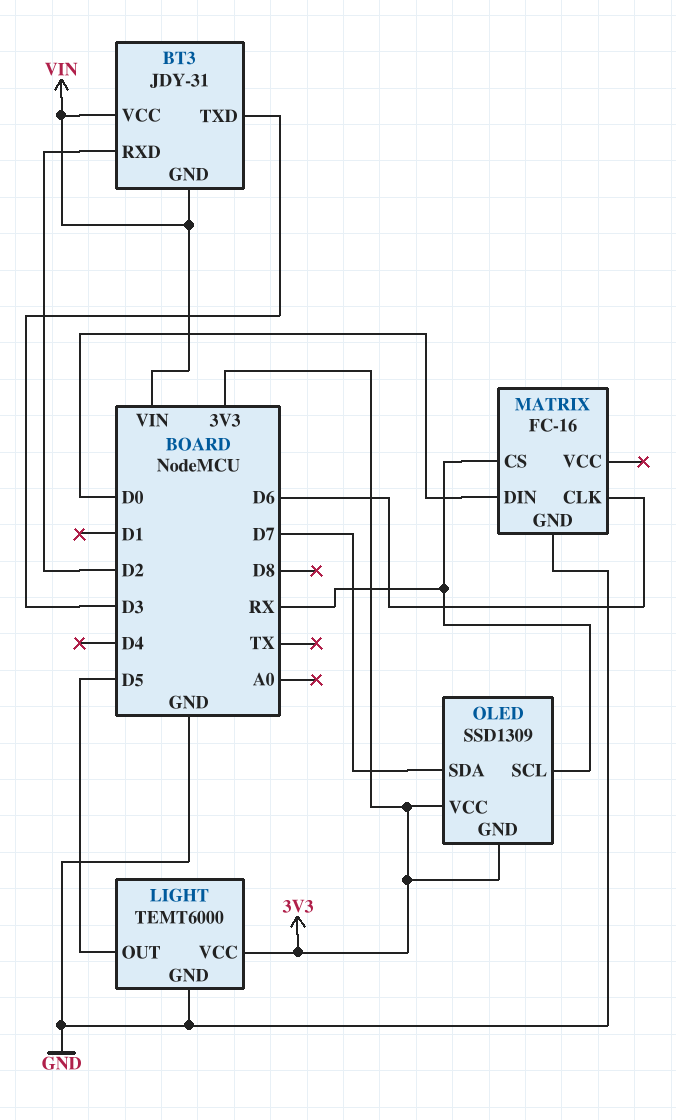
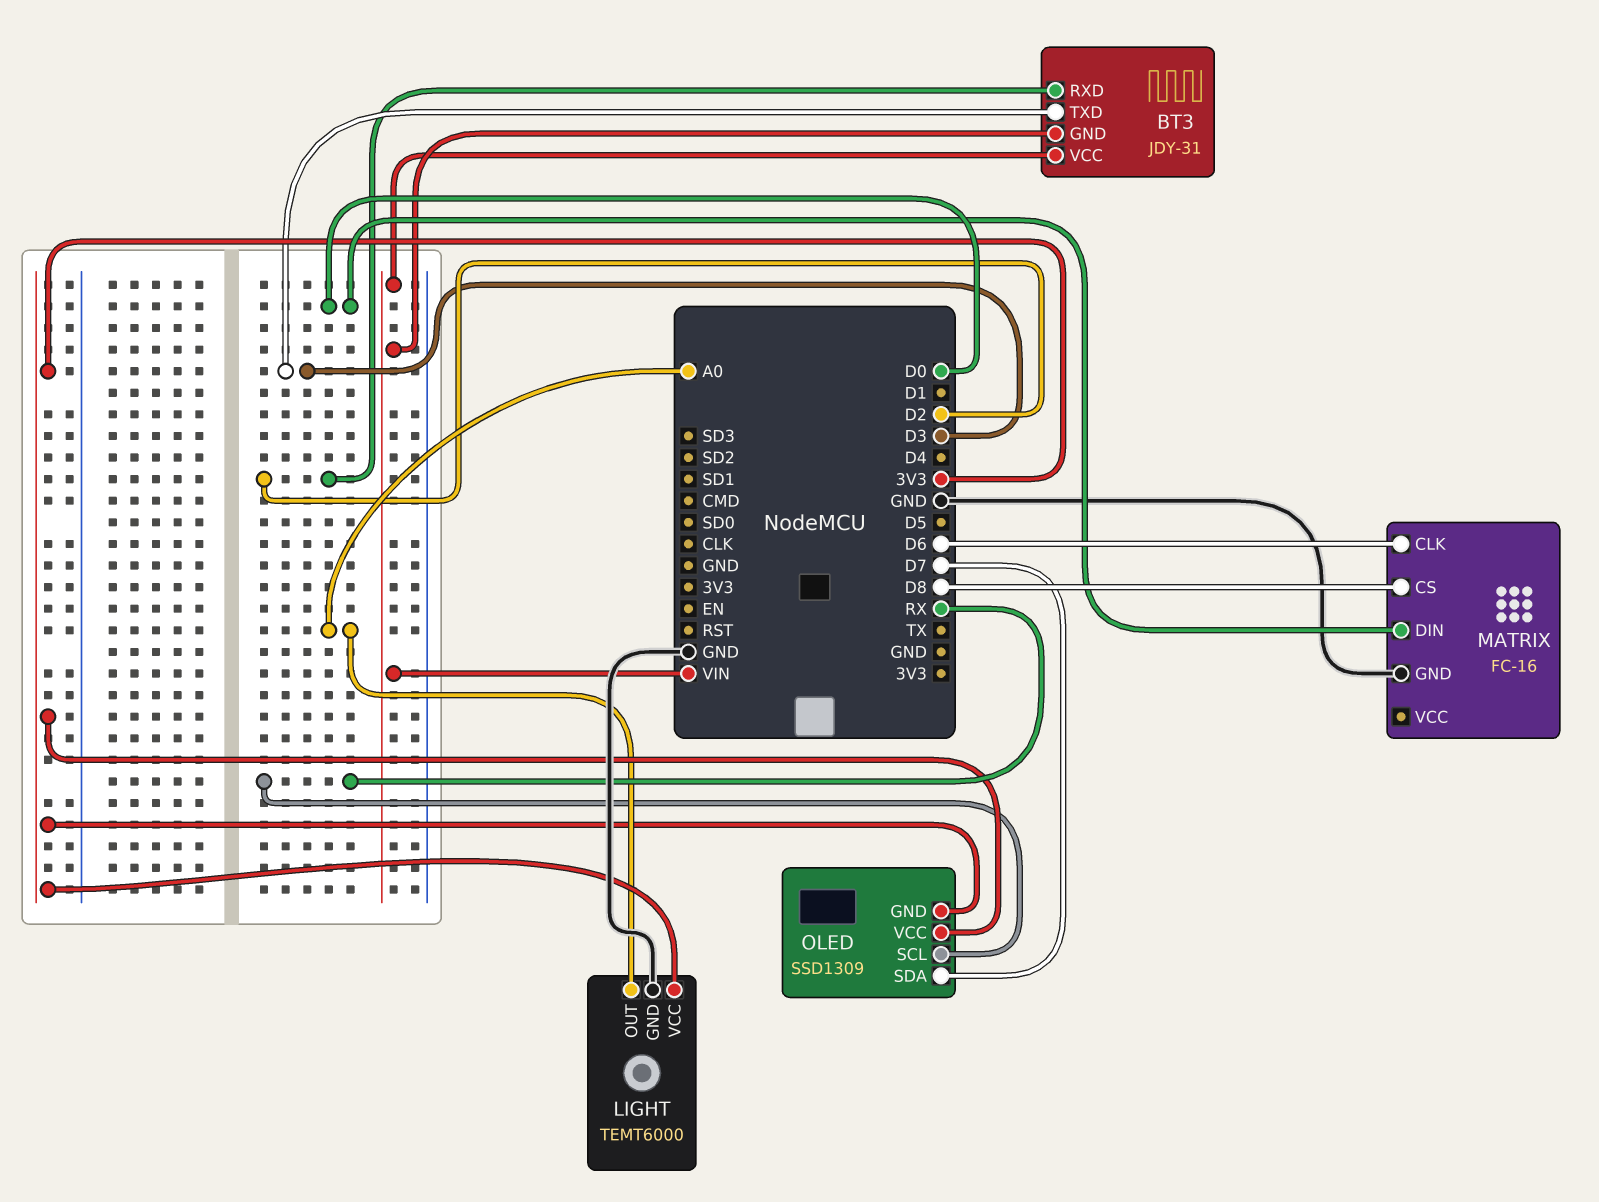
LIGHT pin OUT: D5 -> A0
MATRIX pin CS: RX -> D8

